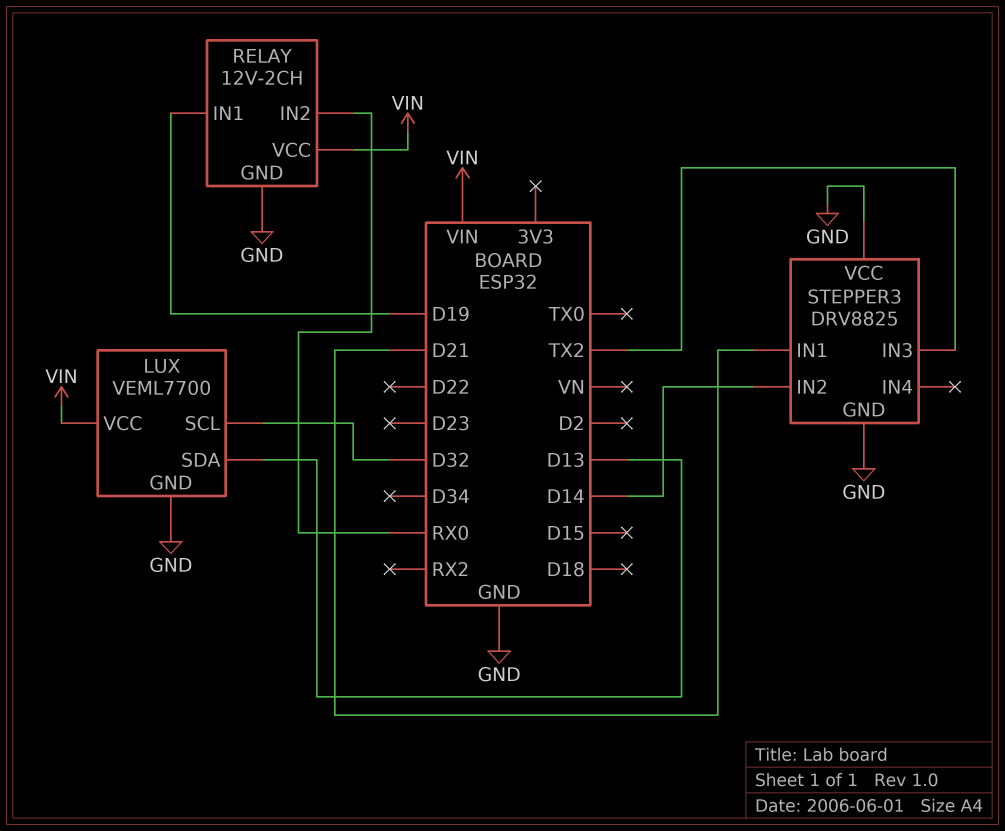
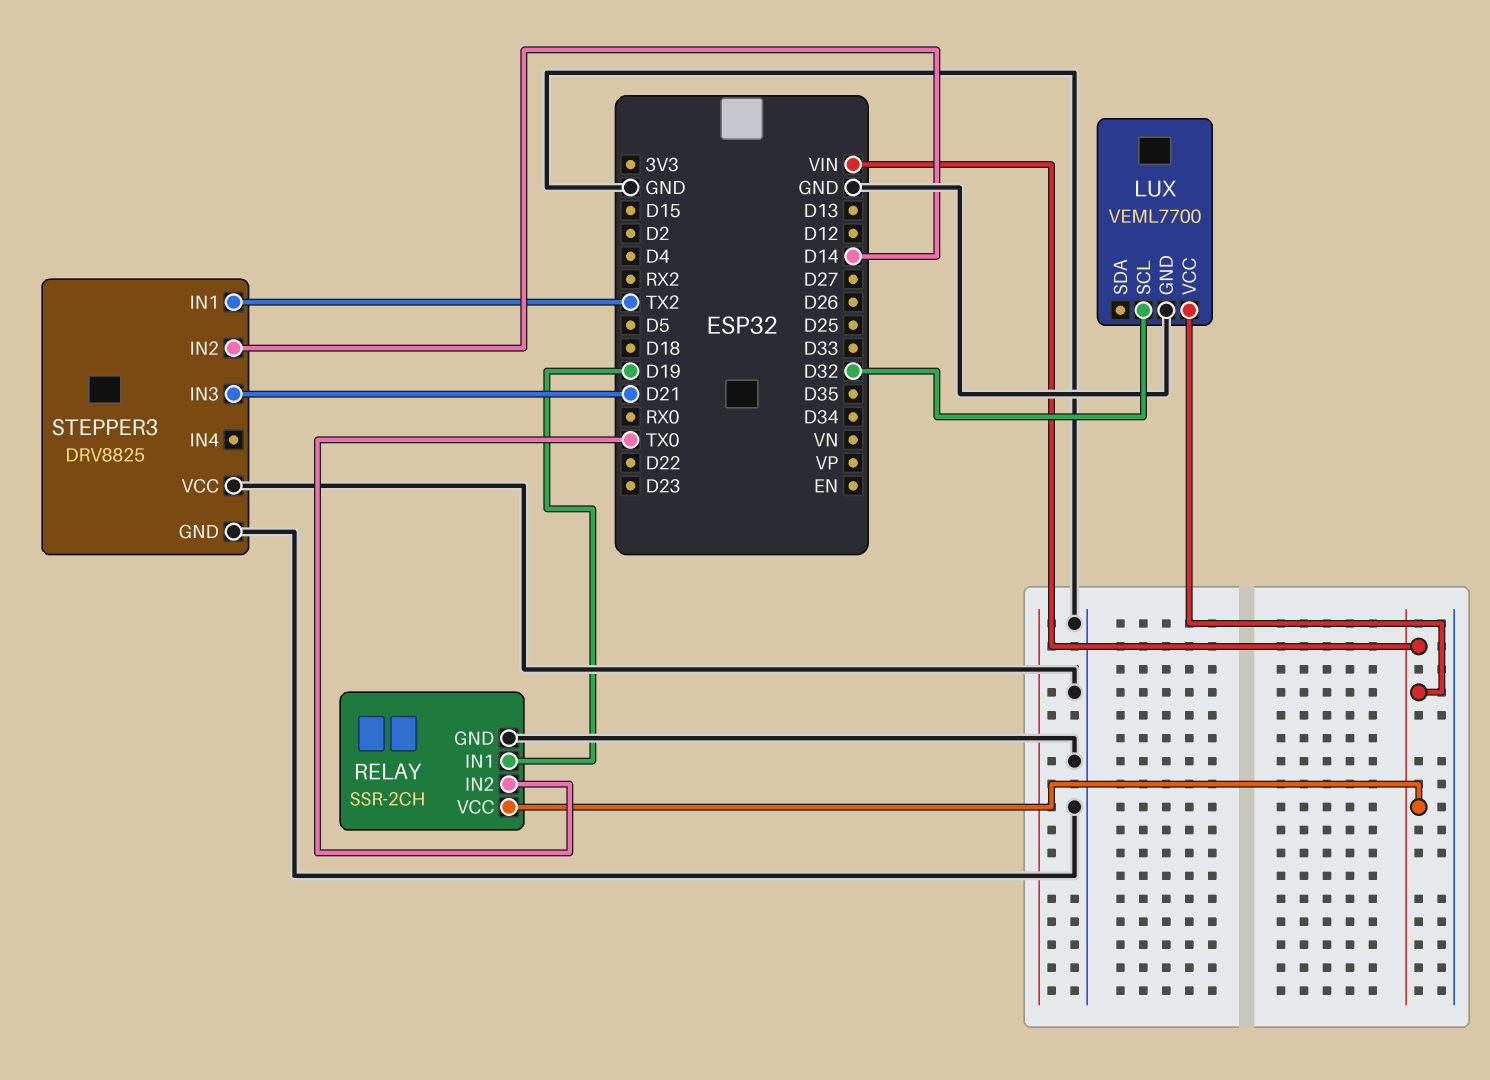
LUX pin SDA: D13 -> none
RELAY: 12V-2CH -> SSR-2CH
RELAY pin IN2: RX0 -> TX0
STEPPER3 pin IN1: D21 -> TX2
STEPPER3 pin IN3: TX2 -> D21

